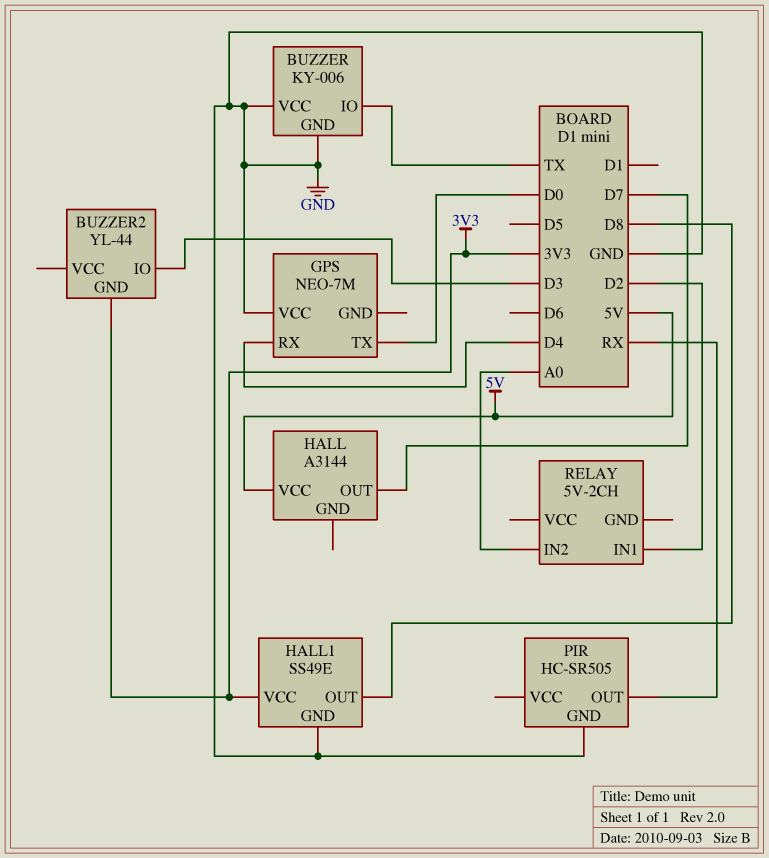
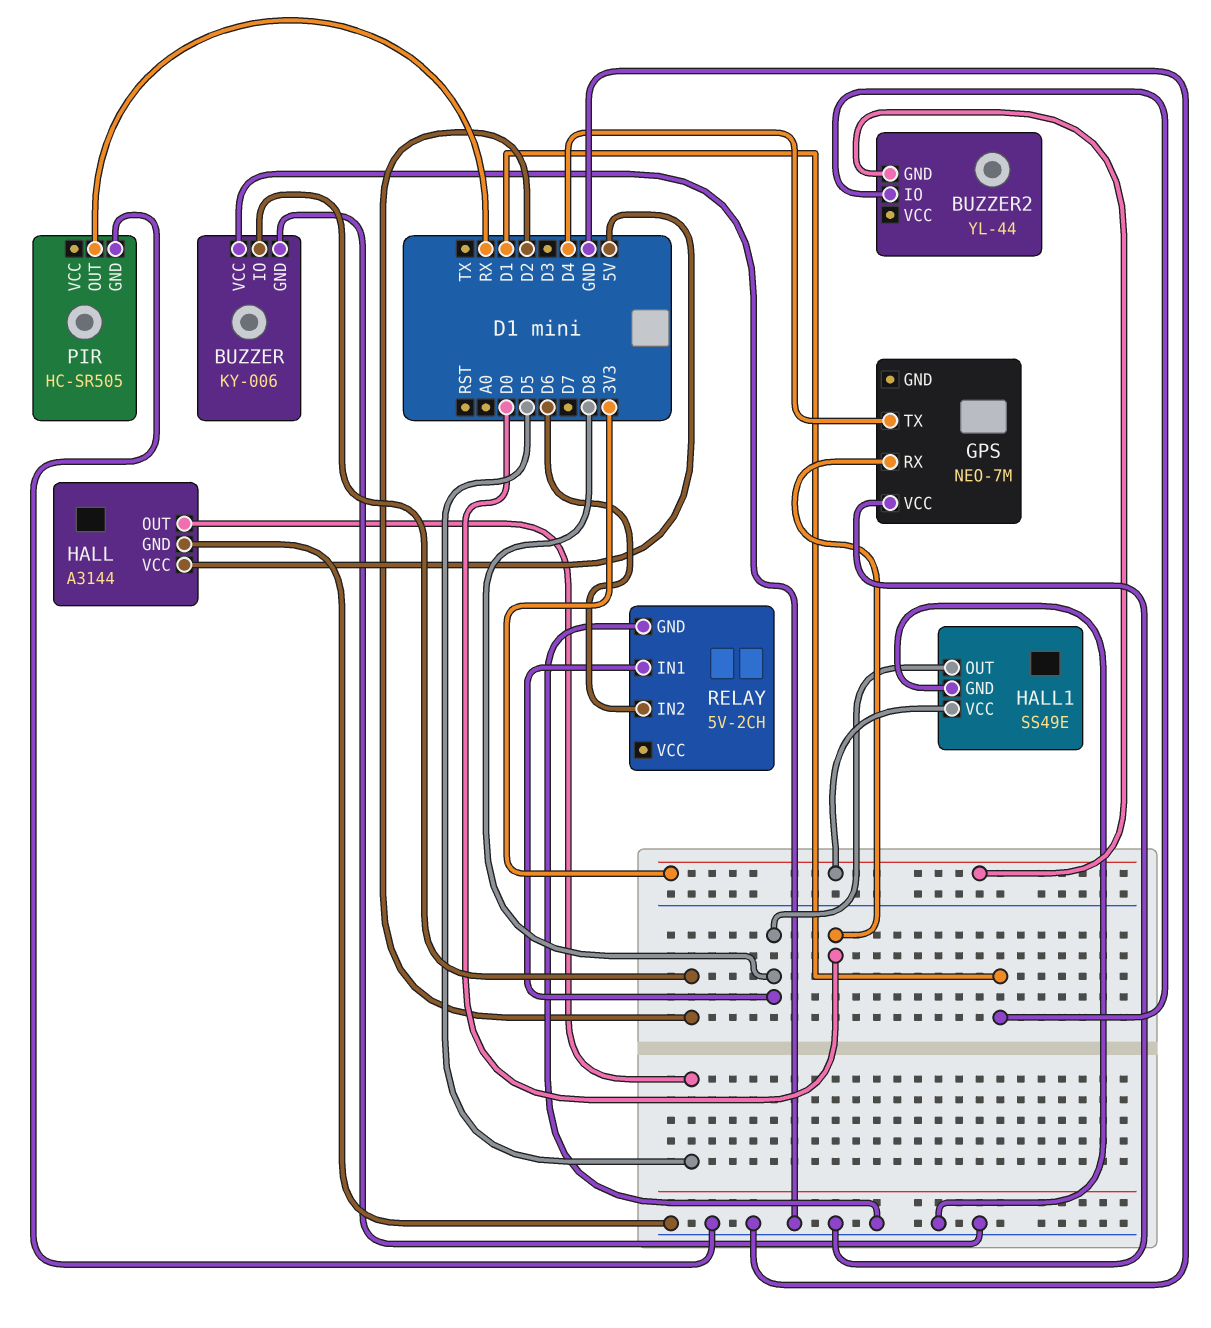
BUZZER pin IO: TX -> D2
BUZZER2 pin IO: D3 -> D1
GPS pin RX: D4 -> D0
GPS pin TX: D0 -> D4
HALL pin GND: none -> GND
HALL pin OUT: D7 -> D5
RELAY pin GND: none -> GND
RELAY pin IN1: D2 -> D8
RELAY pin IN2: A0 -> D6

